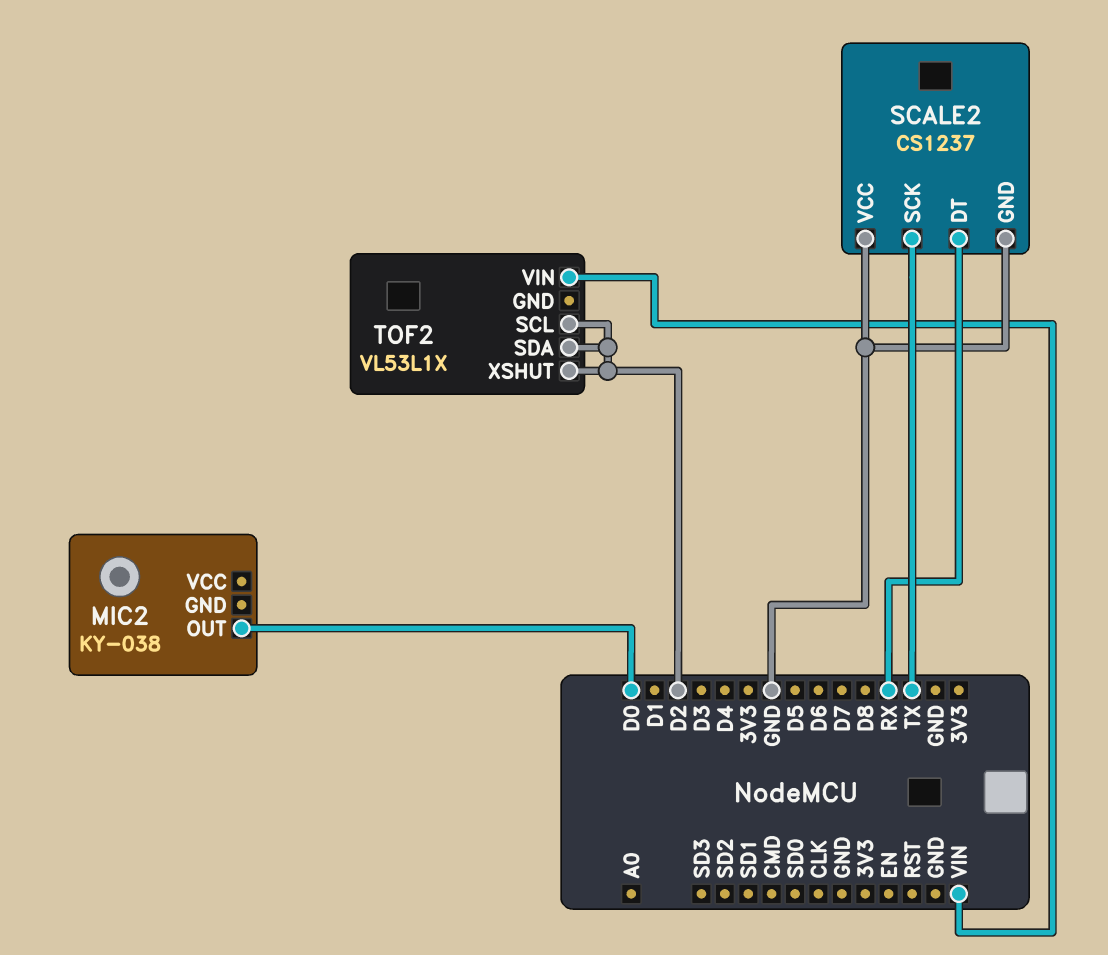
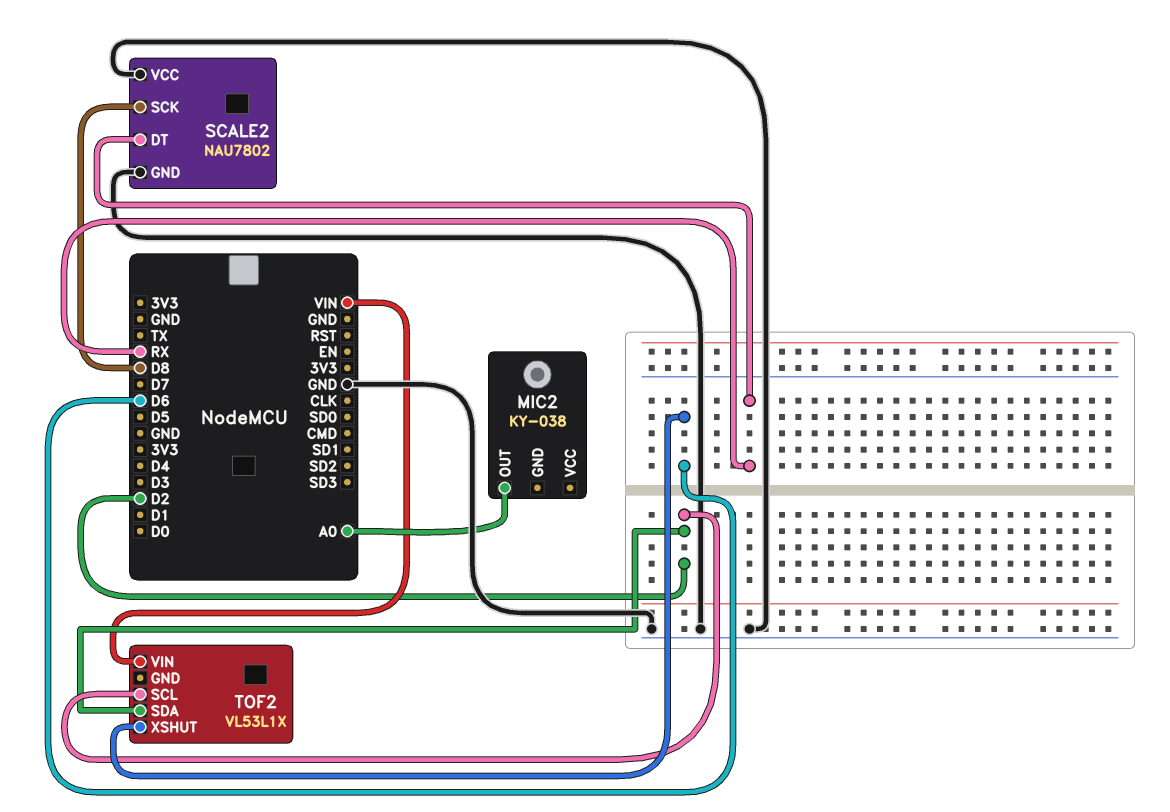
MIC2 pin OUT: D0 -> A0
SCALE2: CS1237 -> NAU7802
SCALE2 pin SCK: TX -> D8
TOF2 pin XSHUT: D2 -> D6

